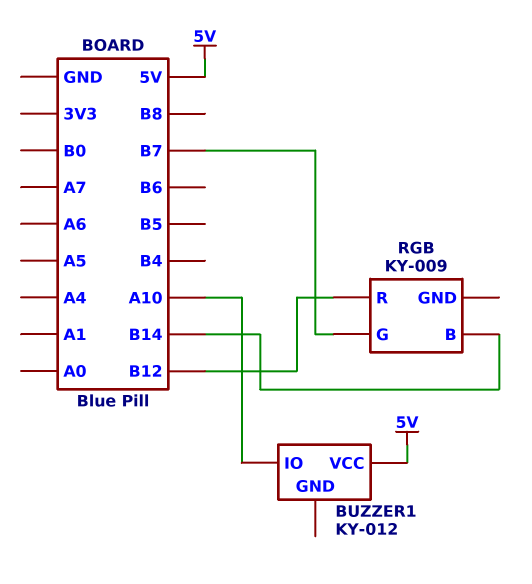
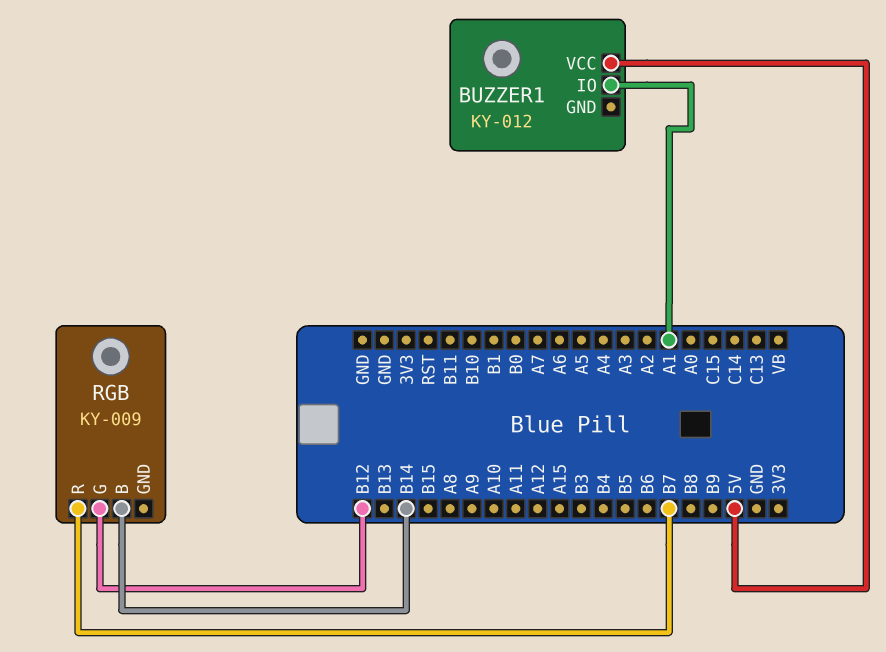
BUZZER1 pin IO: A10 -> A1
RGB pin G: B7 -> B12
RGB pin R: B12 -> B7

